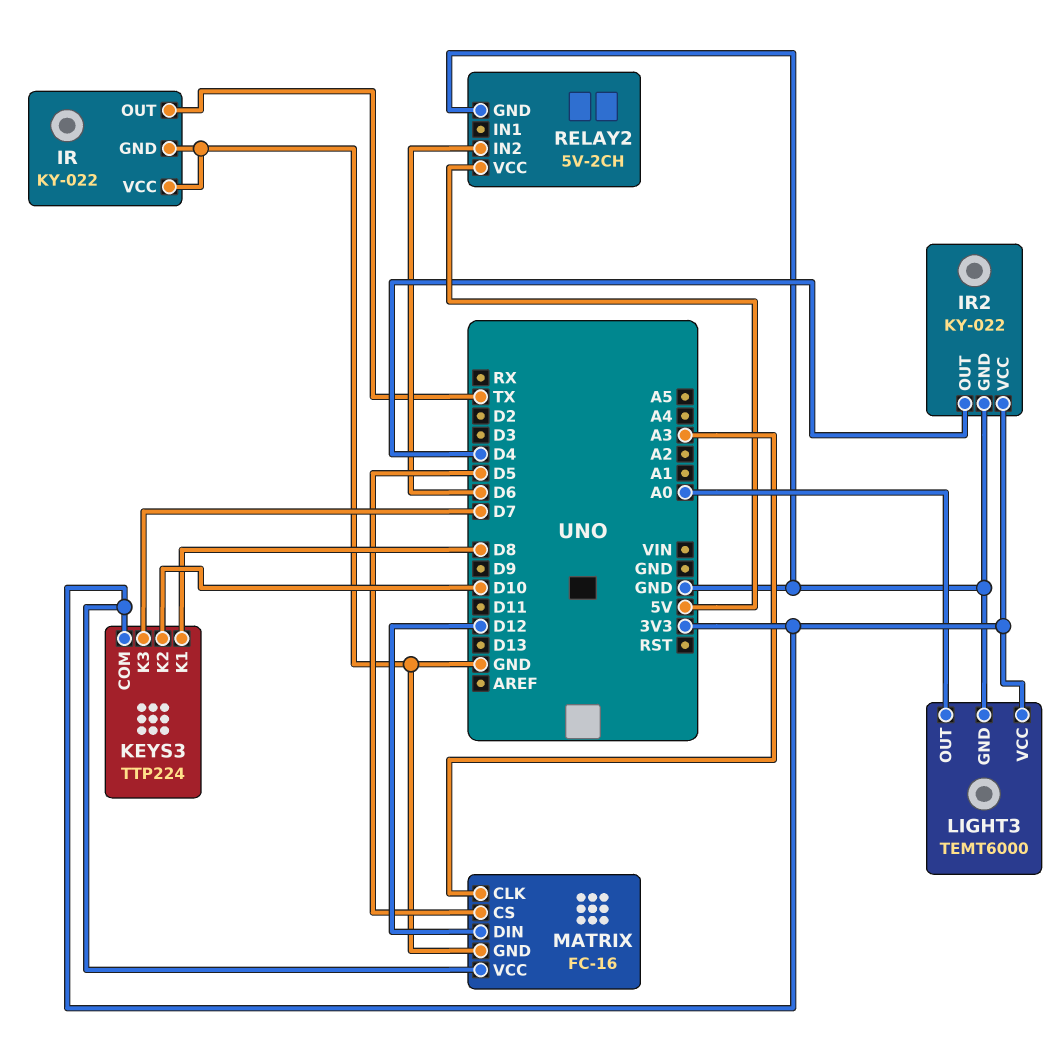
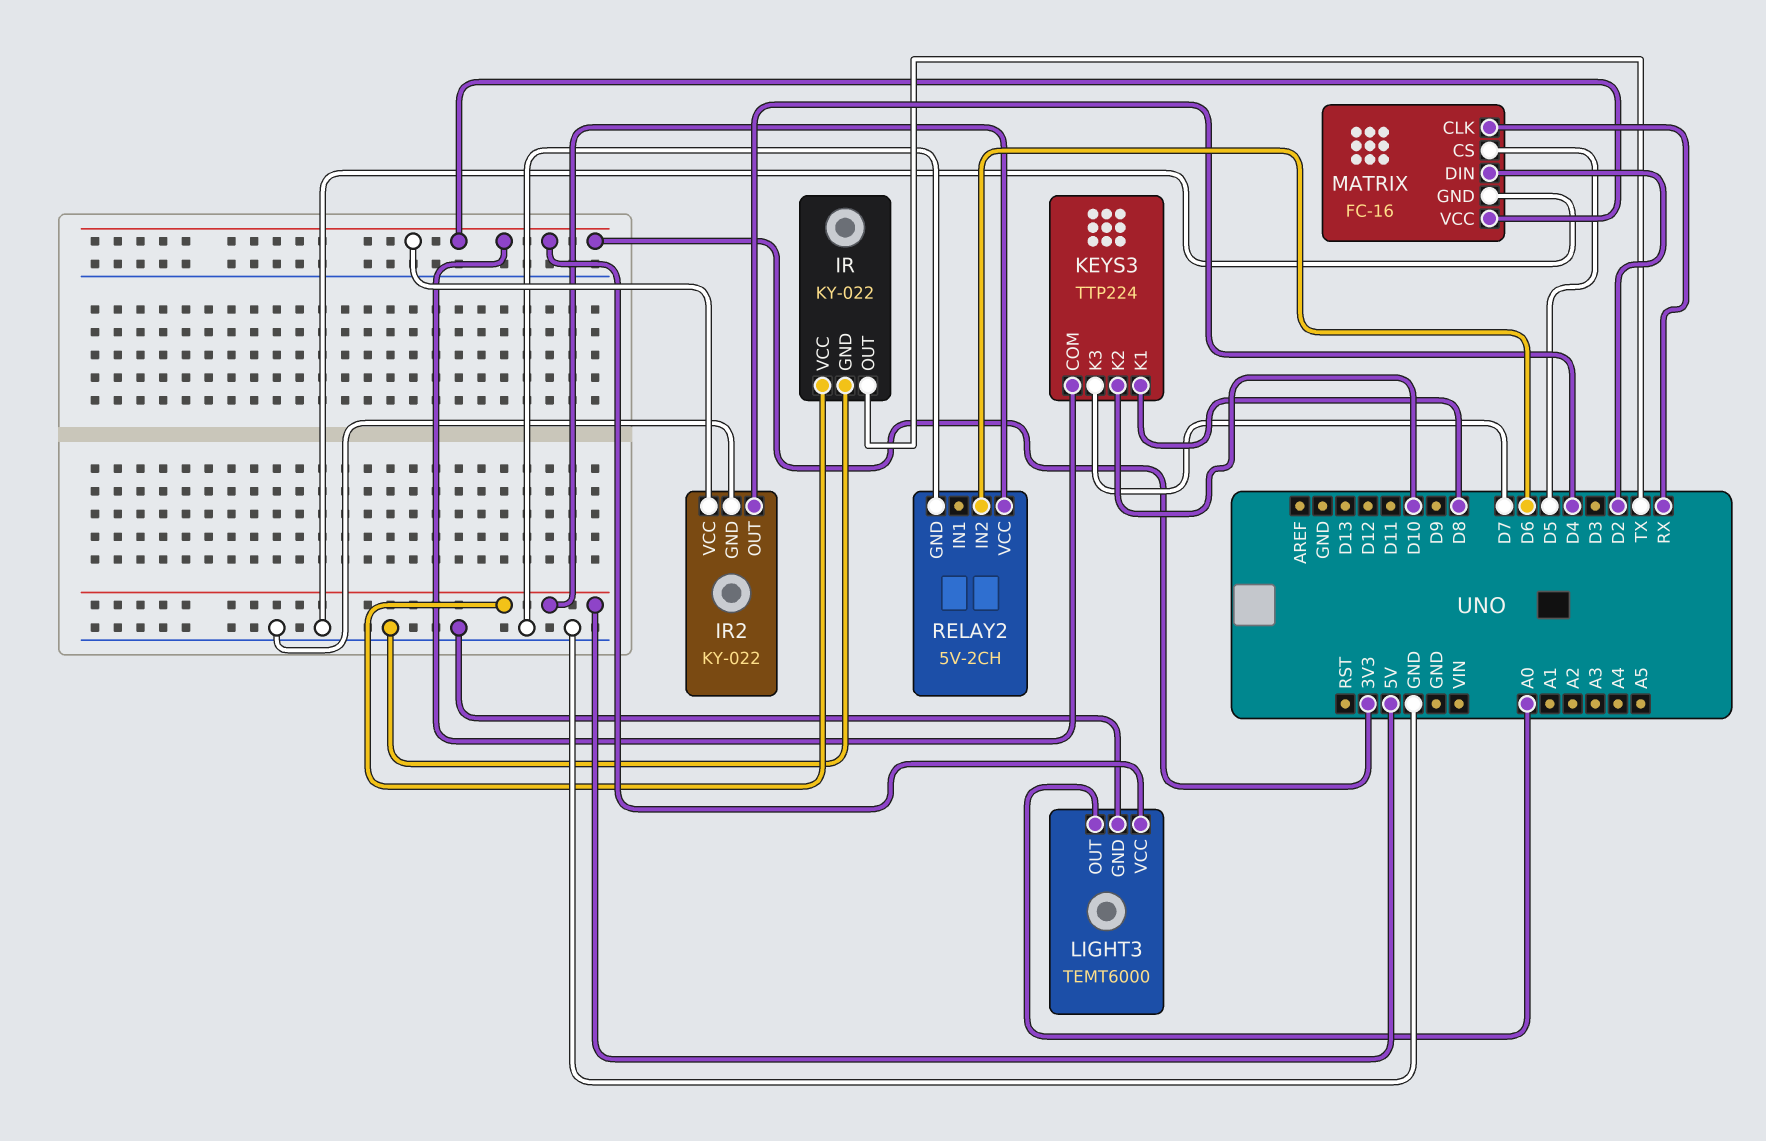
IR pin VCC: GND -> 5V
MATRIX pin CLK: A3 -> RX
MATRIX pin DIN: D12 -> D2

